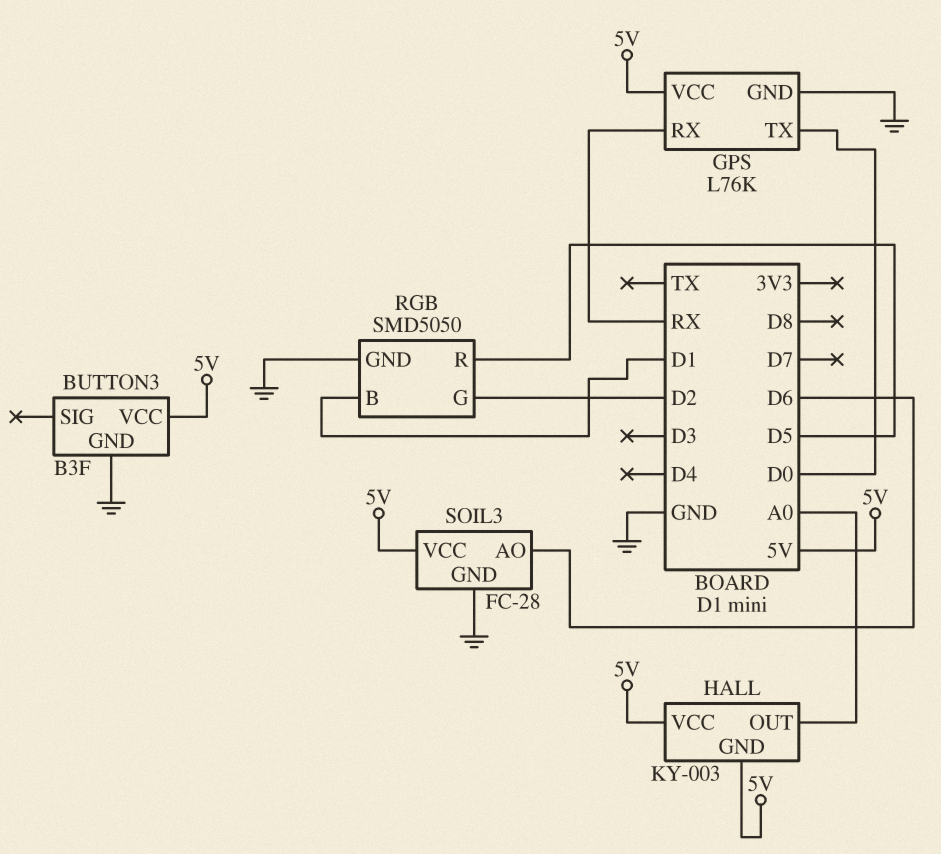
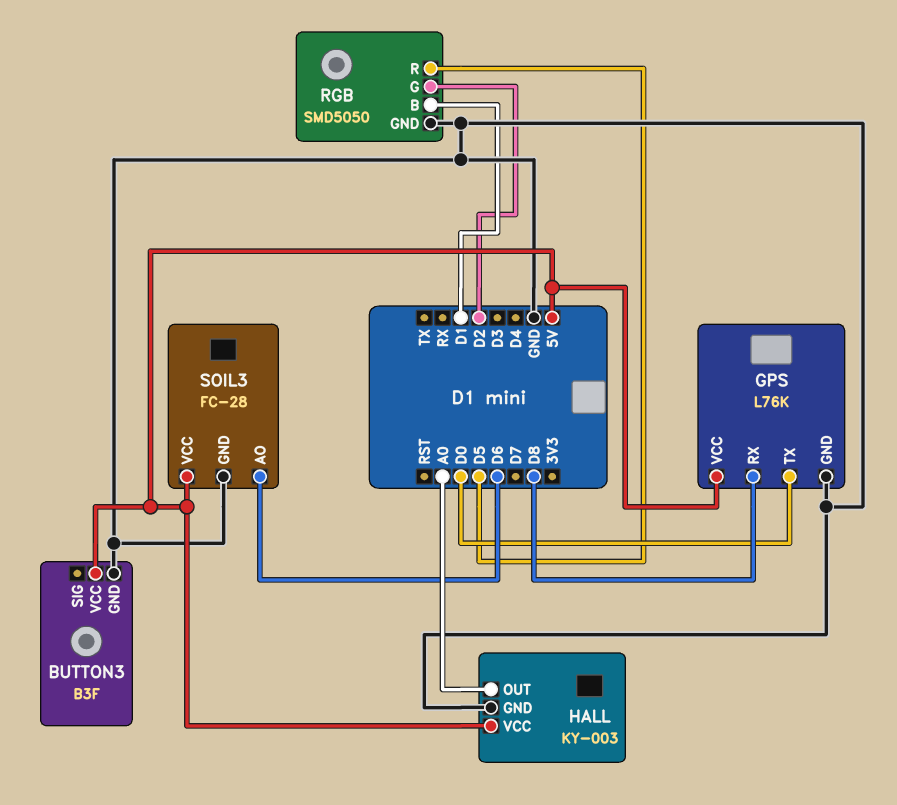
GPS pin RX: RX -> D8
HALL pin GND: 5V -> GND

